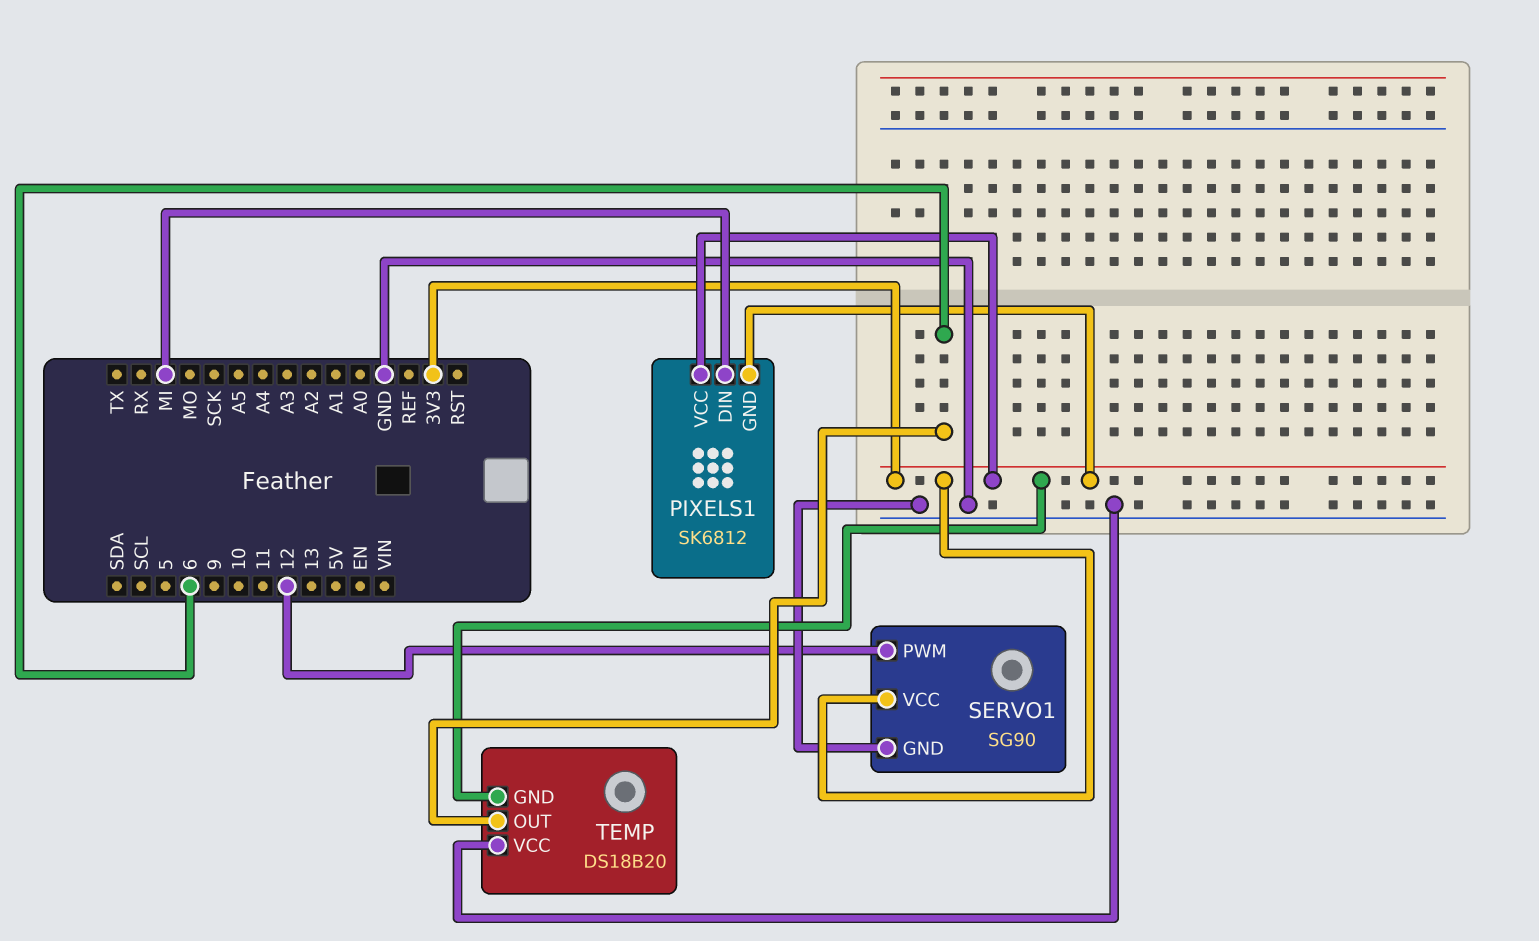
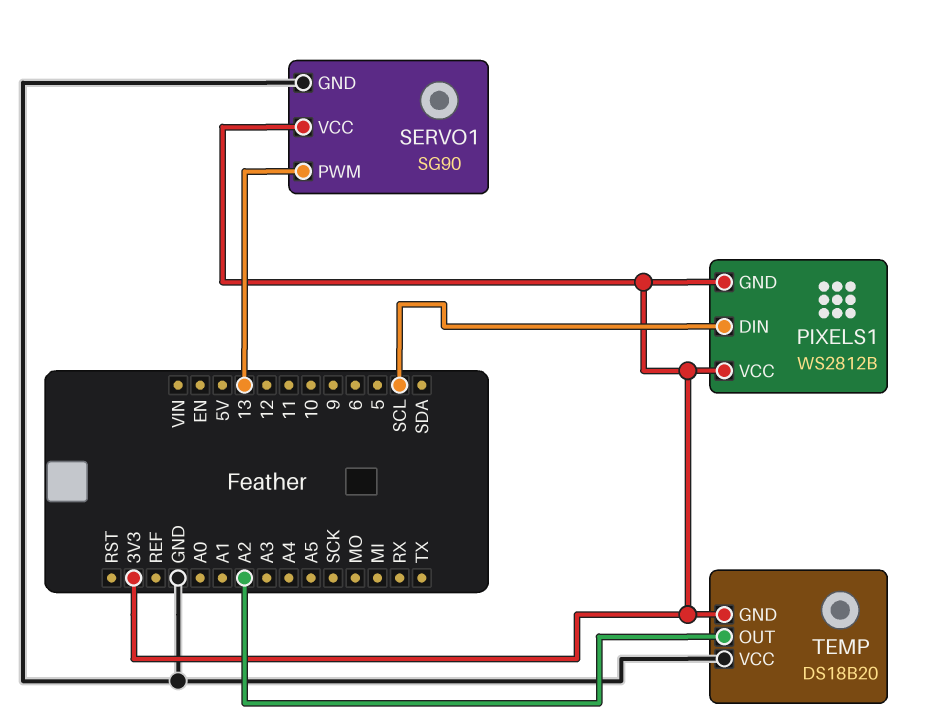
PIXELS1: SK6812 -> WS2812B
PIXELS1 pin DIN: MI -> SCL
SERVO1 pin PWM: 12 -> 13
TEMP pin OUT: 6 -> A2

